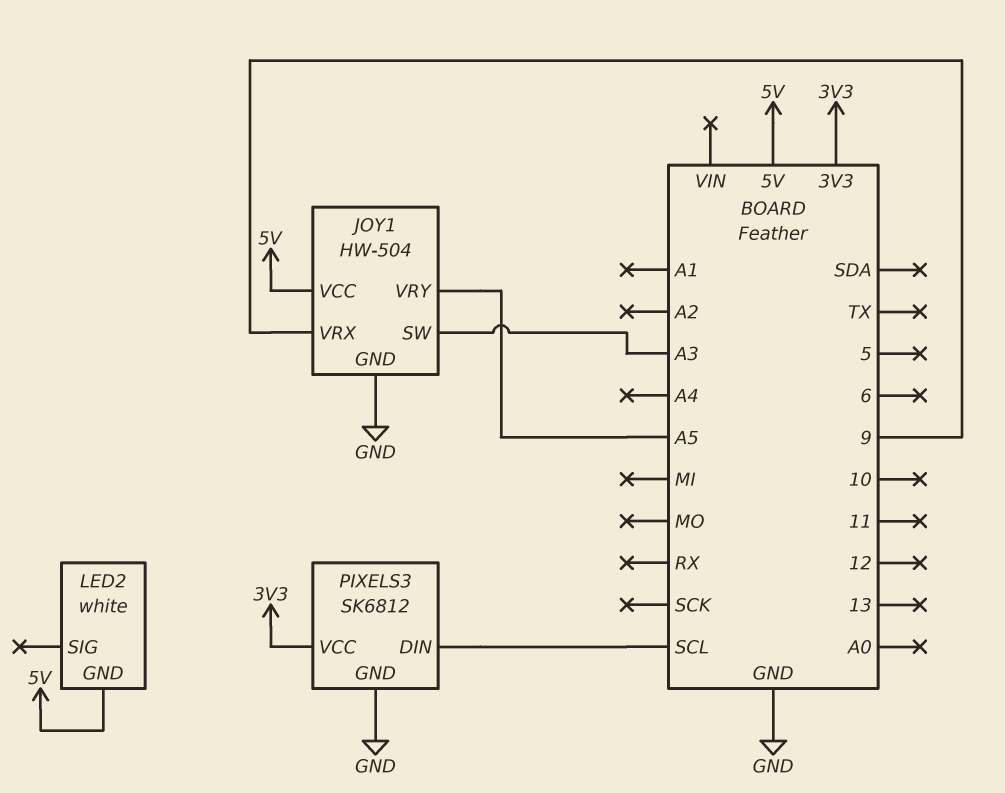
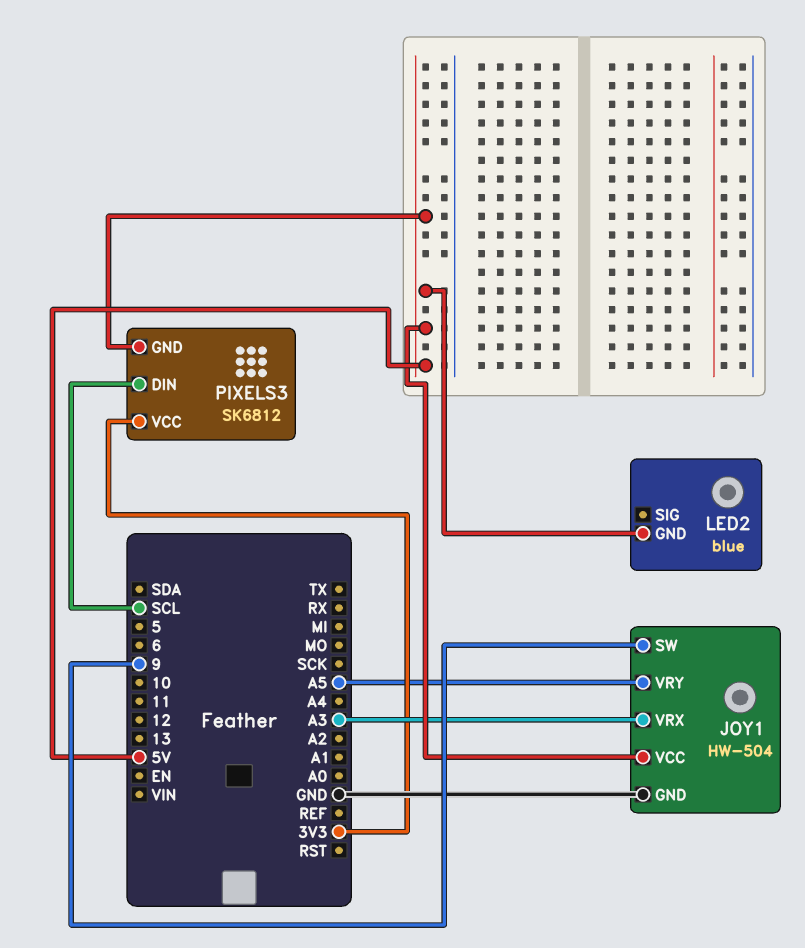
JOY1 pin SW: A3 -> 9
JOY1 pin VRX: 9 -> A3
LED2: white -> blue
PIXELS3 pin GND: GND -> 5V

